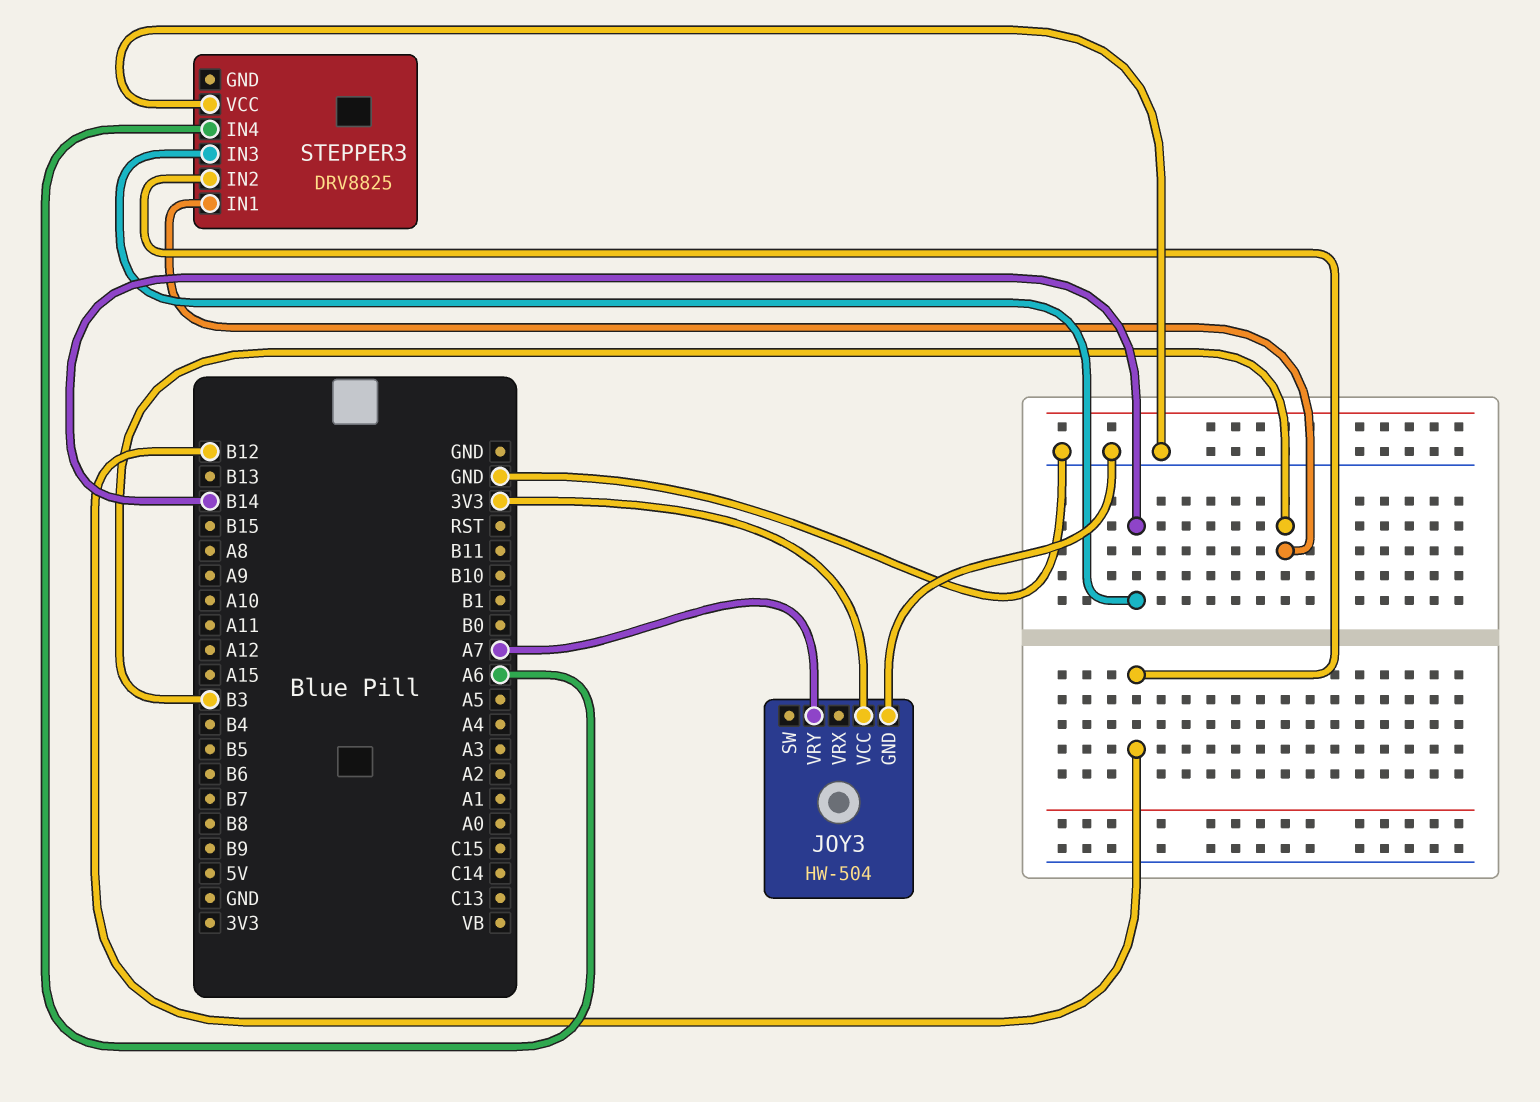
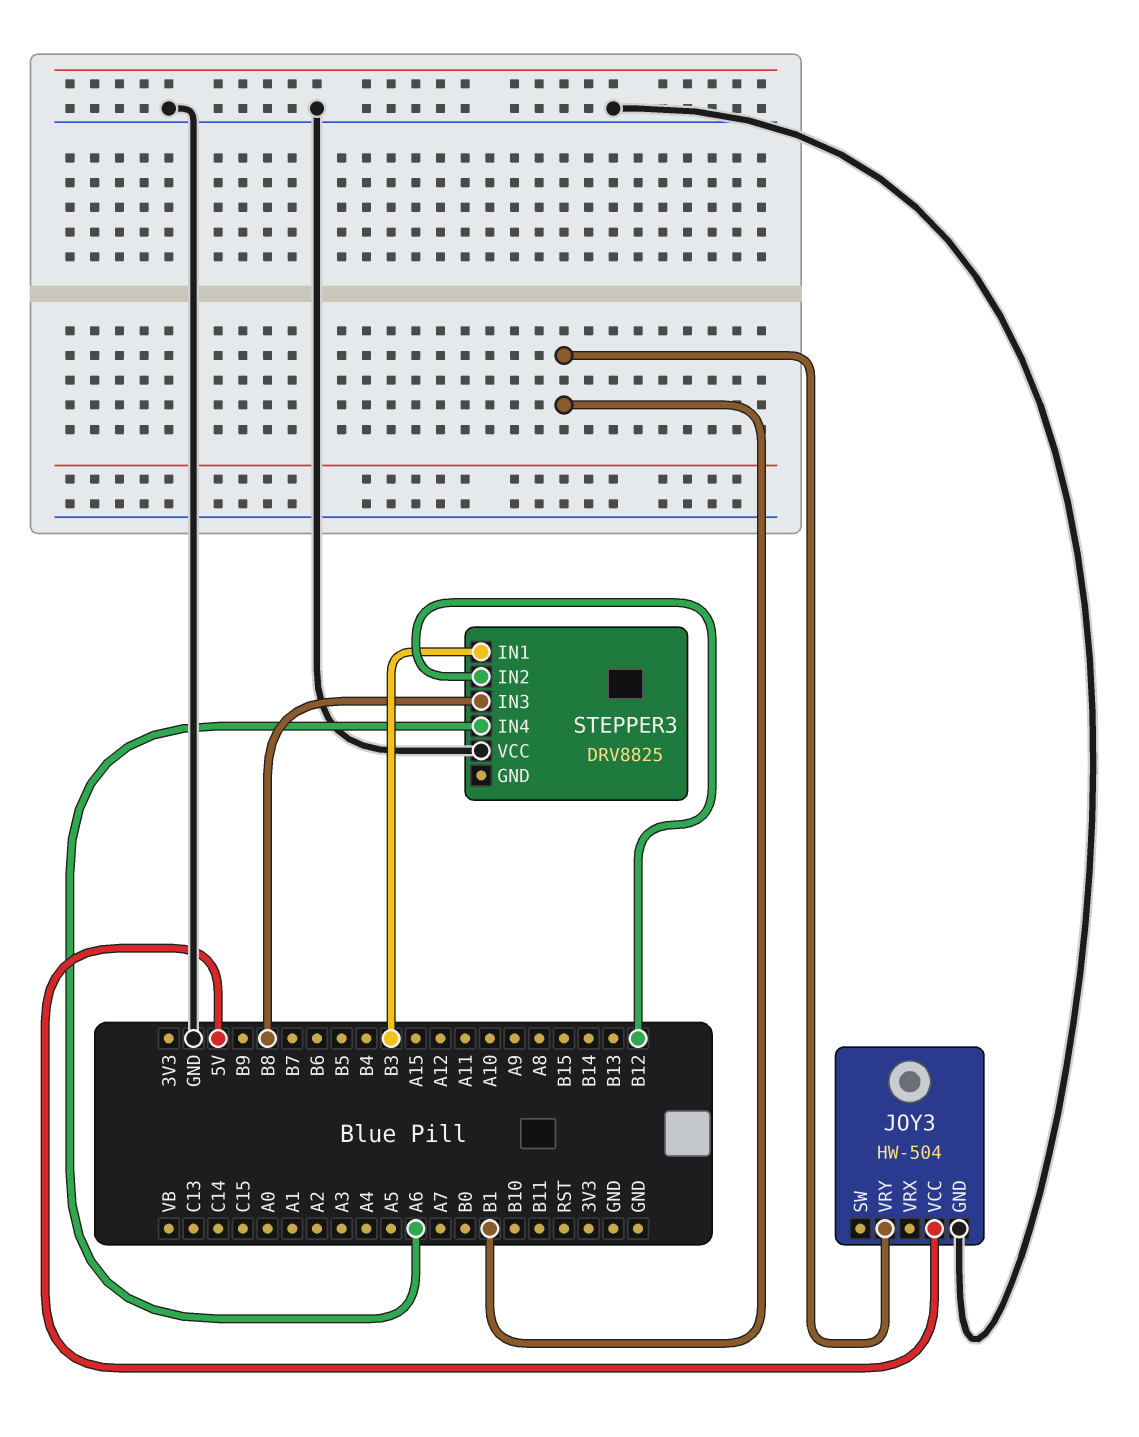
JOY3 pin VCC: 3V3 -> 5V
JOY3 pin VRY: A7 -> B1
STEPPER3 pin IN3: B14 -> B8

